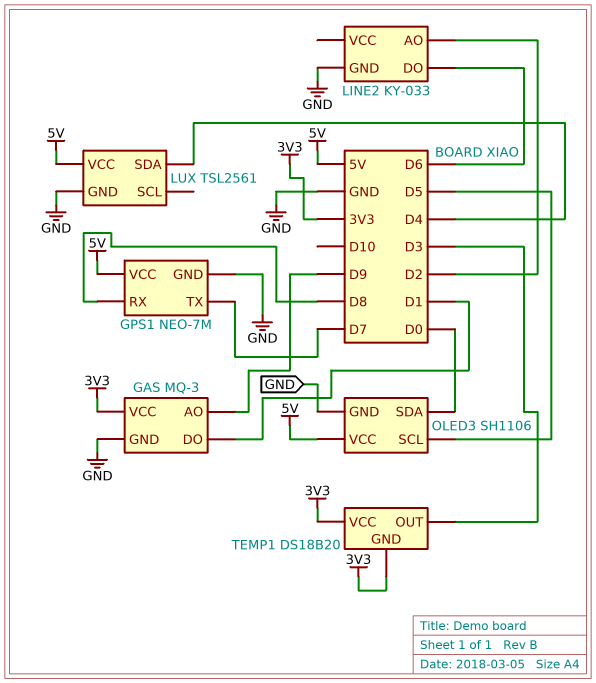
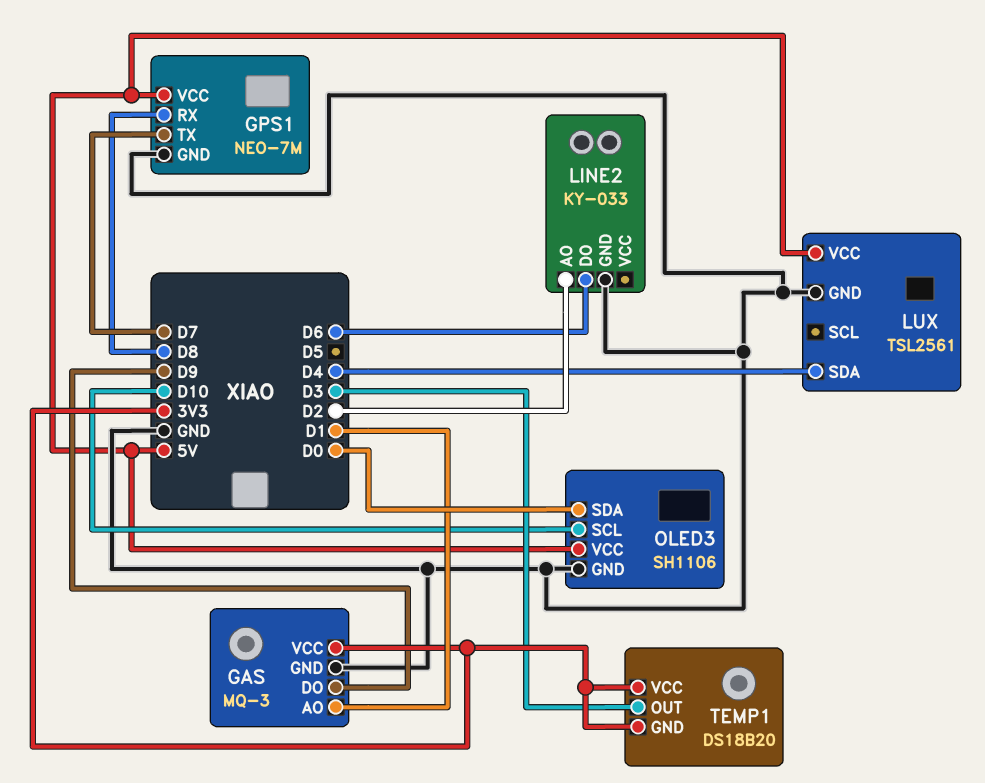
GAS pin AO: D9 -> D1
GAS pin DO: D1 -> D9
OLED3 pin SCL: D5 -> D10

